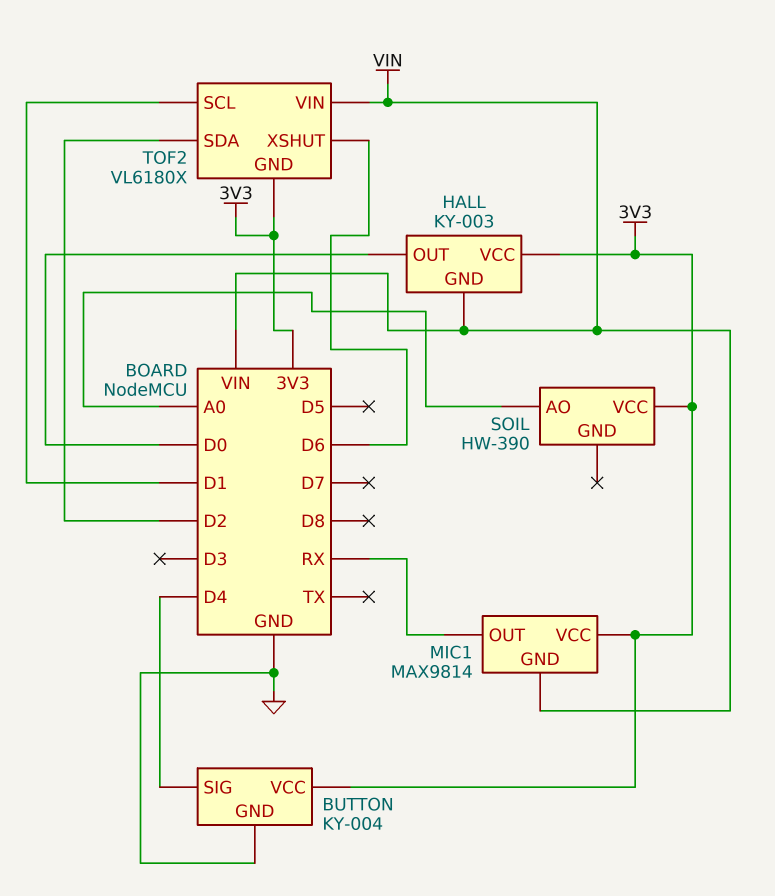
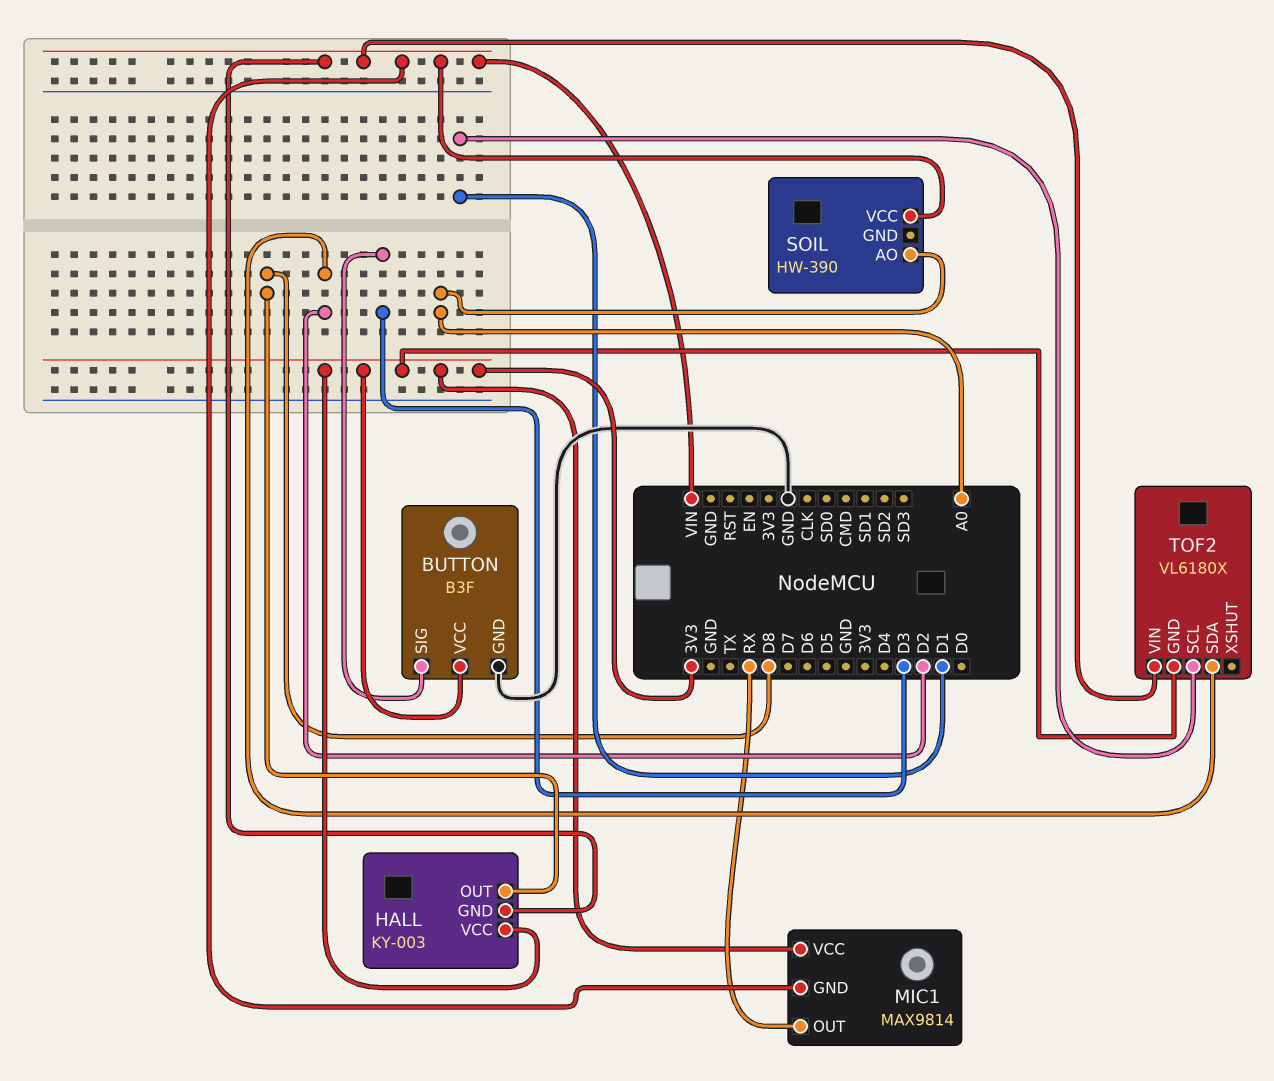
BUTTON: KY-004 -> B3F
BUTTON pin SIG: D4 -> D3
HALL pin OUT: D0 -> D8
SOIL pin VCC: 3V3 -> VIN
TOF2 pin XSHUT: D6 -> none

